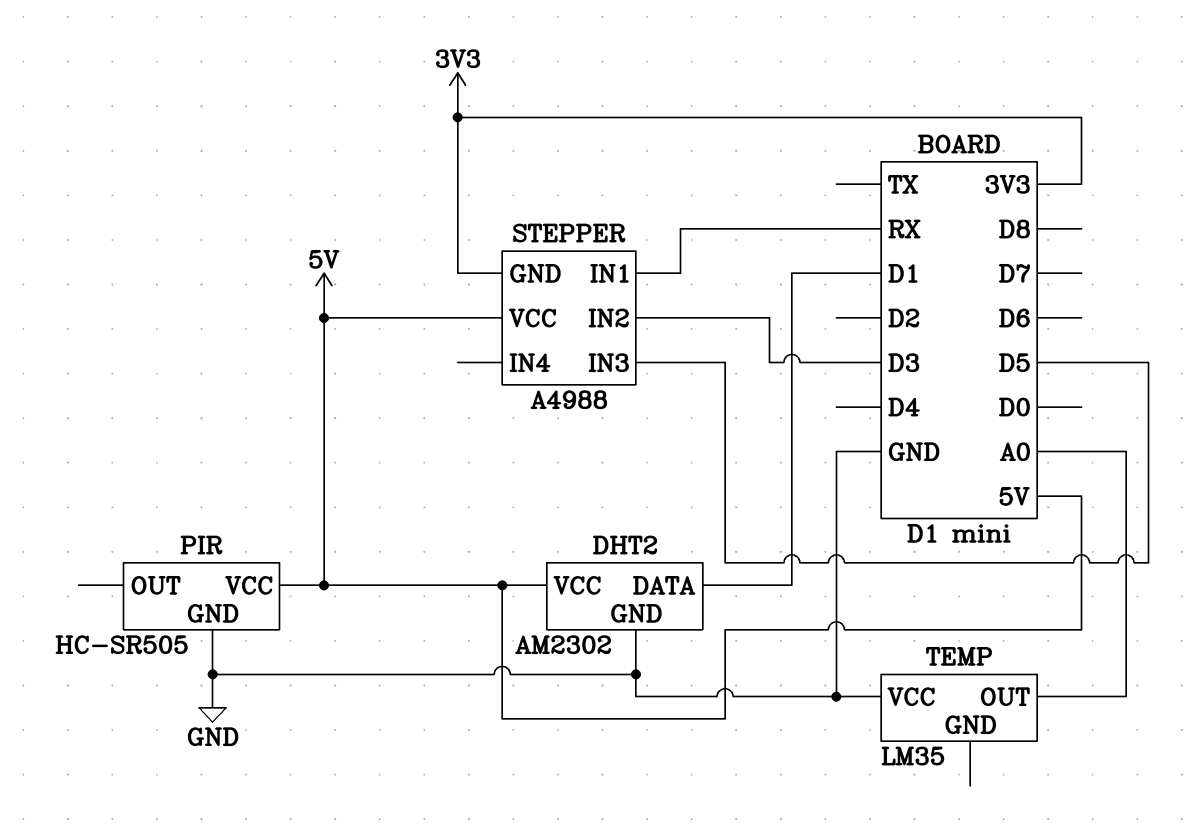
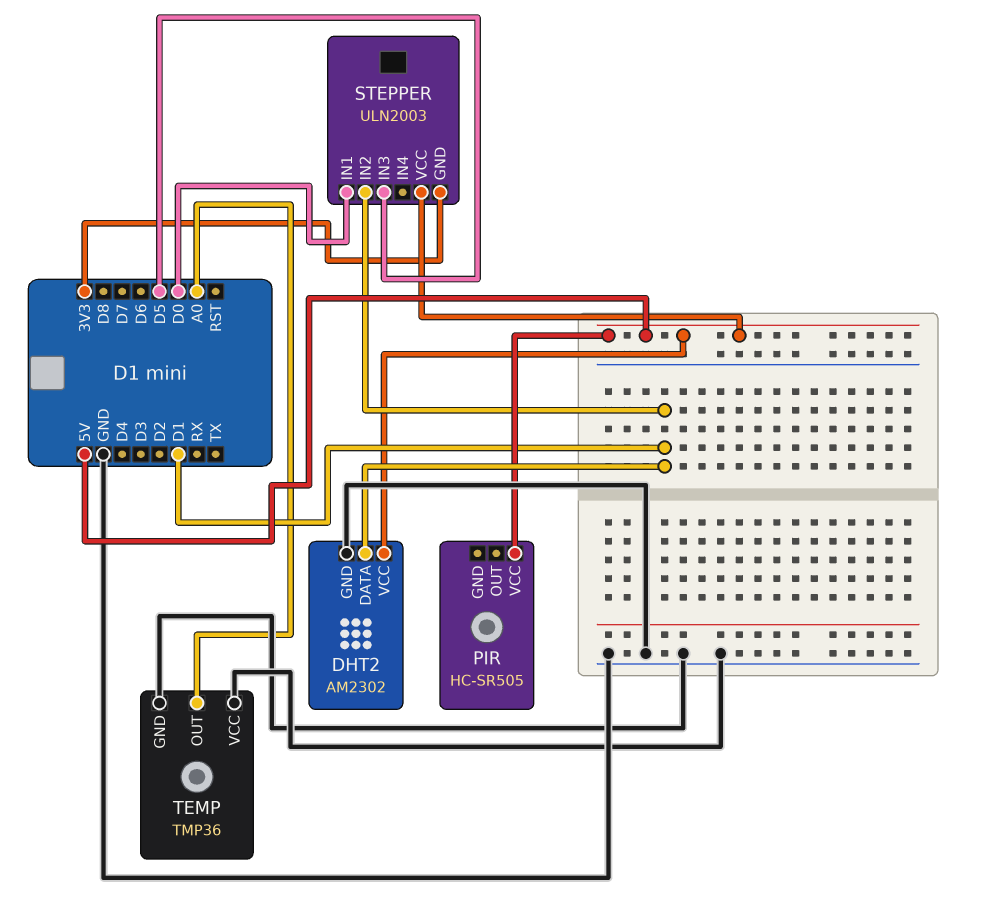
PIR pin GND: GND -> none
STEPPER: A4988 -> ULN2003
STEPPER pin IN1: RX -> D0
STEPPER pin IN2: D3 -> D1
TEMP: LM35 -> TMP36
TEMP pin GND: none -> GND

